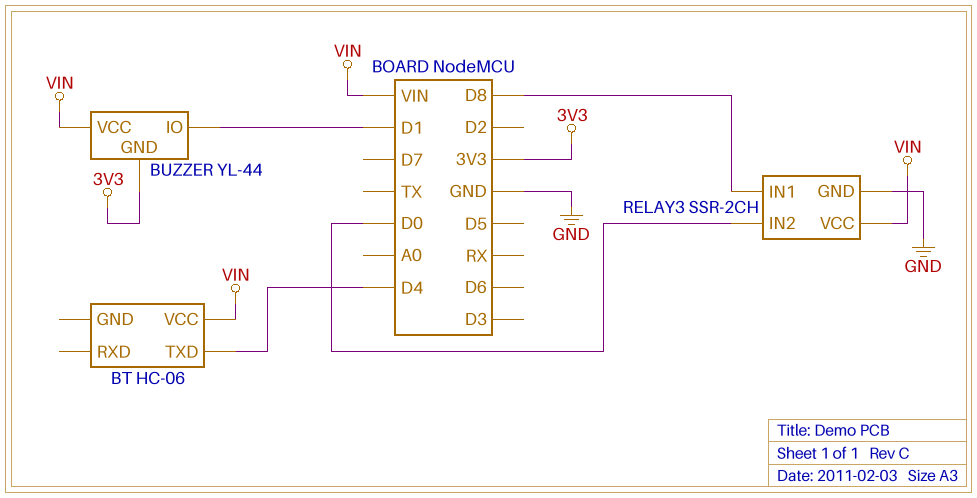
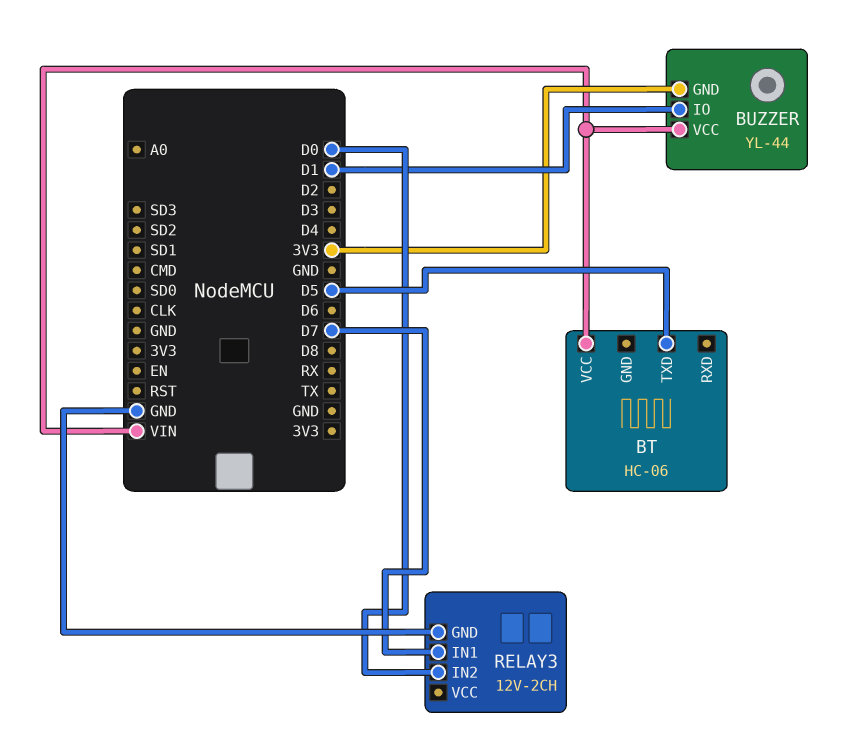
BT pin TXD: D4 -> D5
RELAY3: SSR-2CH -> 12V-2CH
RELAY3 pin IN1: D8 -> D7
RELAY3 pin VCC: VIN -> none

